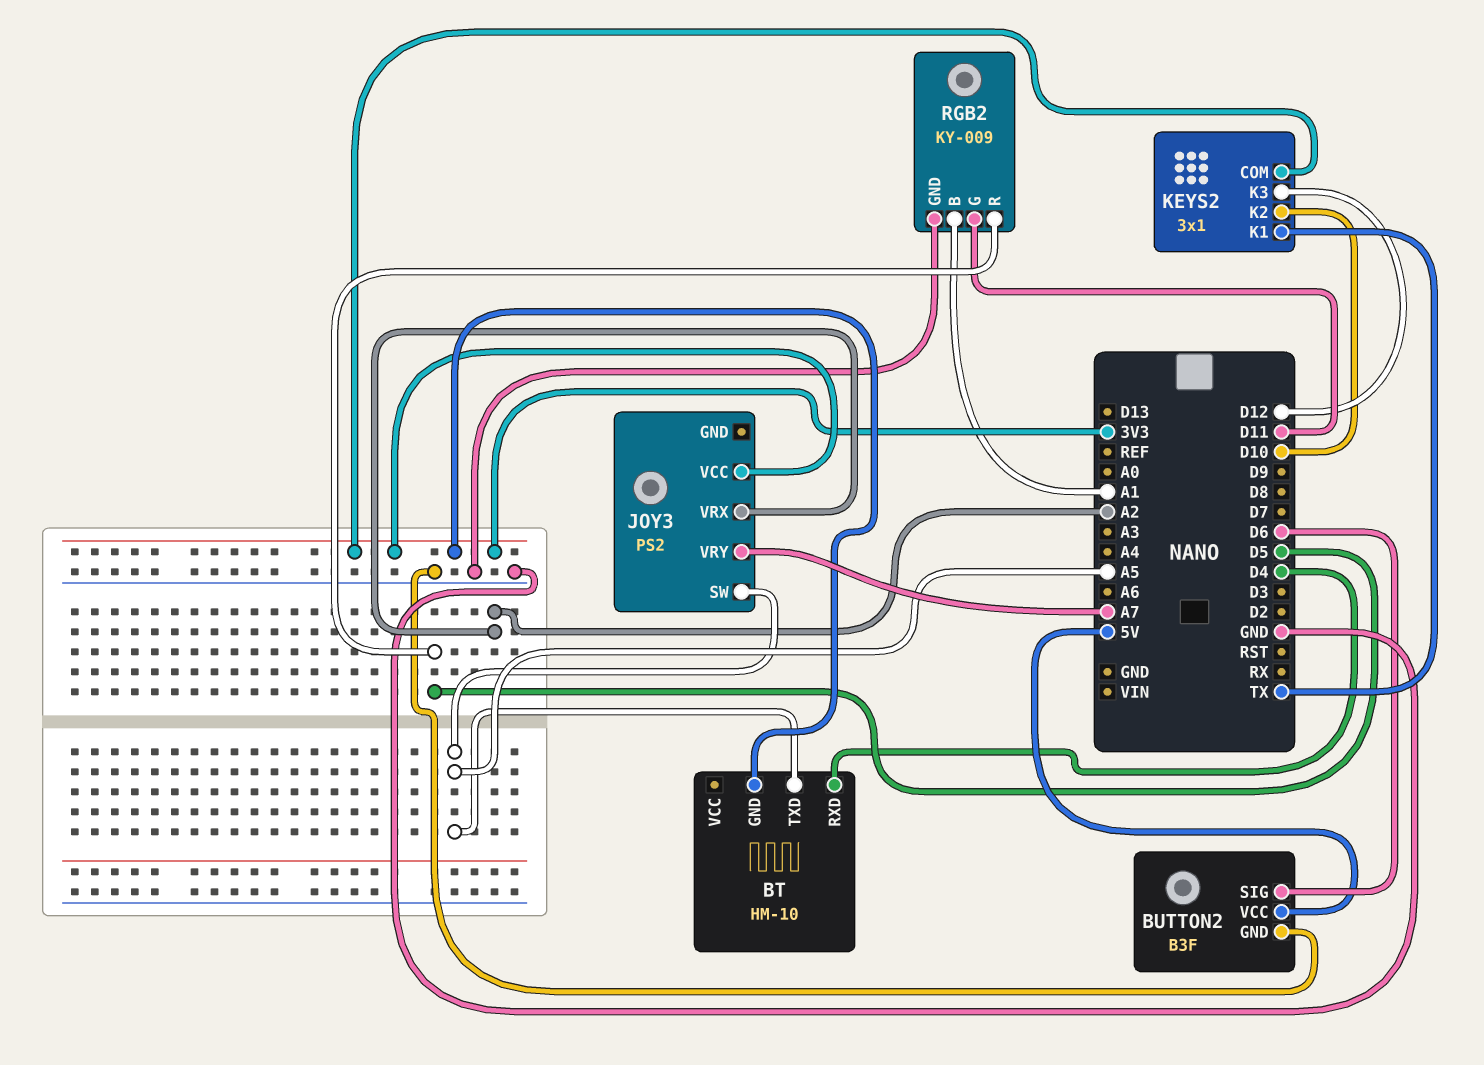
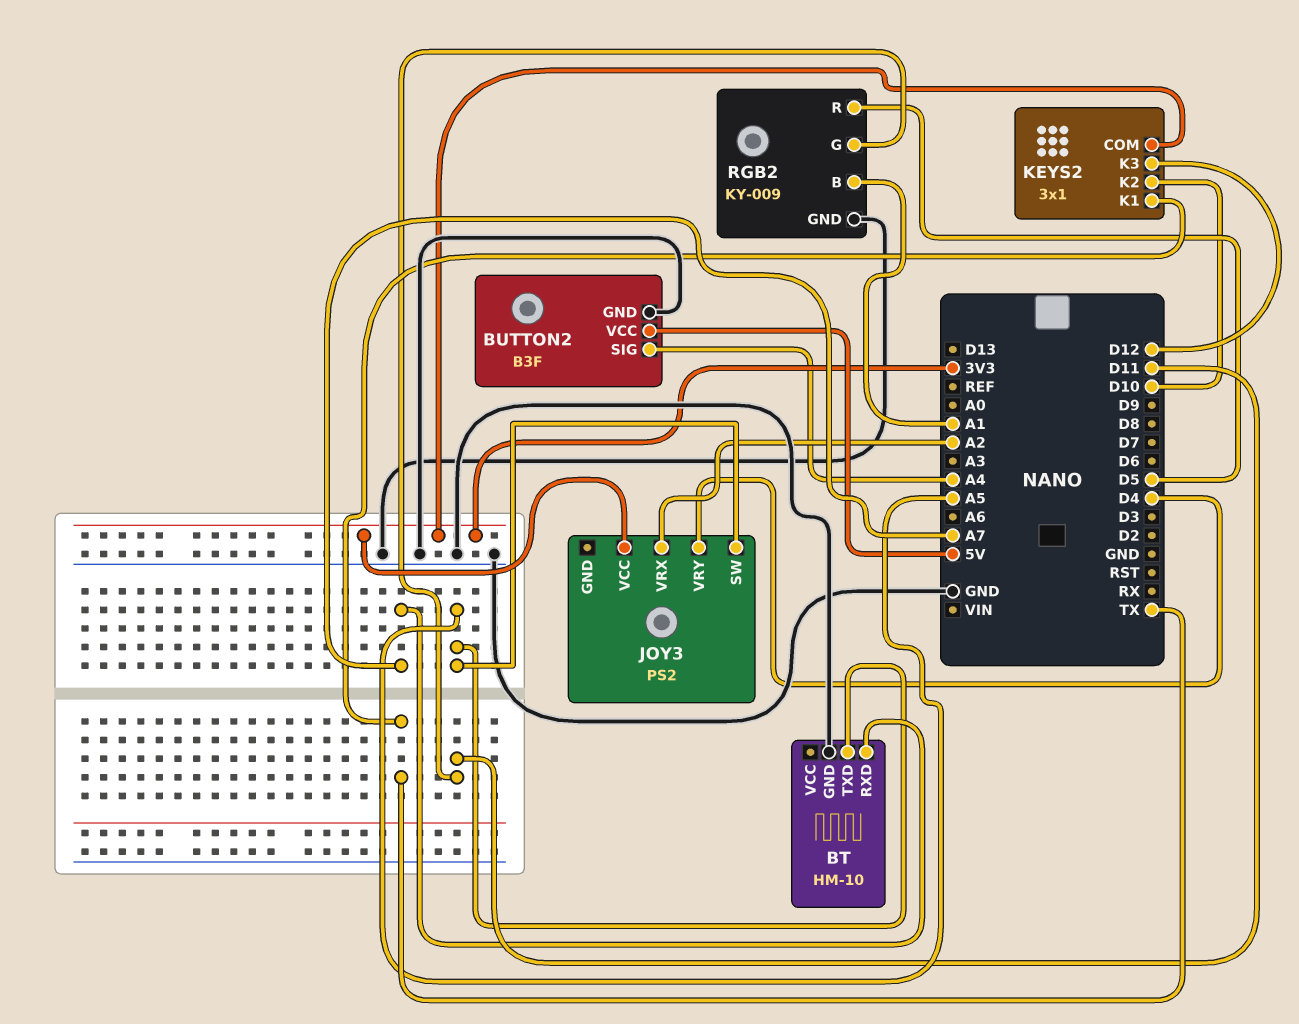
BT pin GND: 3V3 -> GND
BT pin RXD: D4 -> A7
BUTTON2 pin SIG: D6 -> A4
JOY3 pin VRY: A7 -> D4

